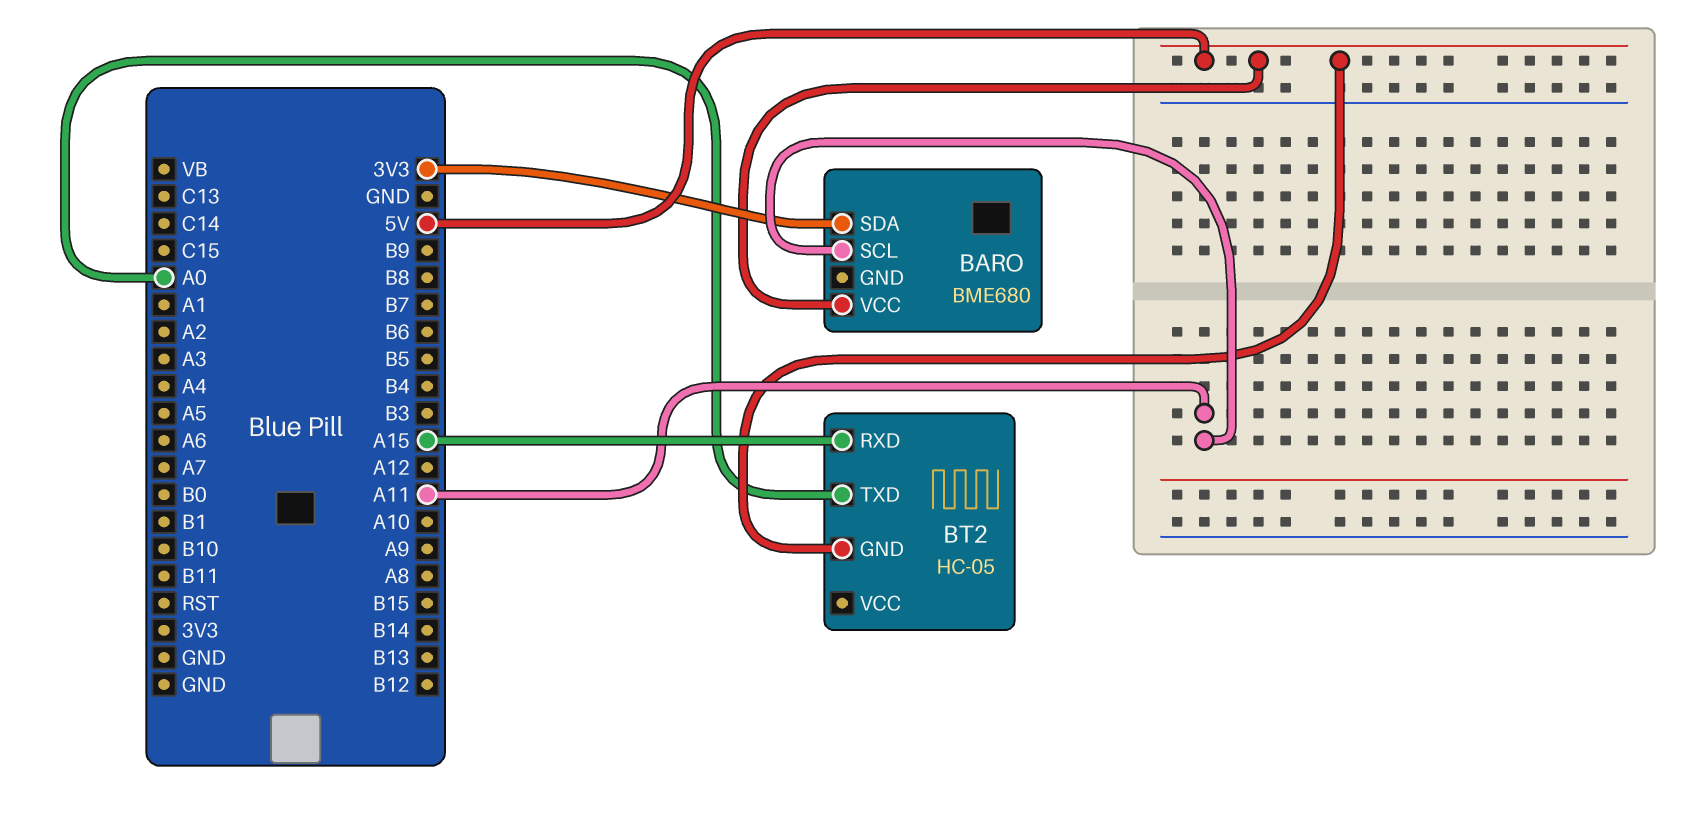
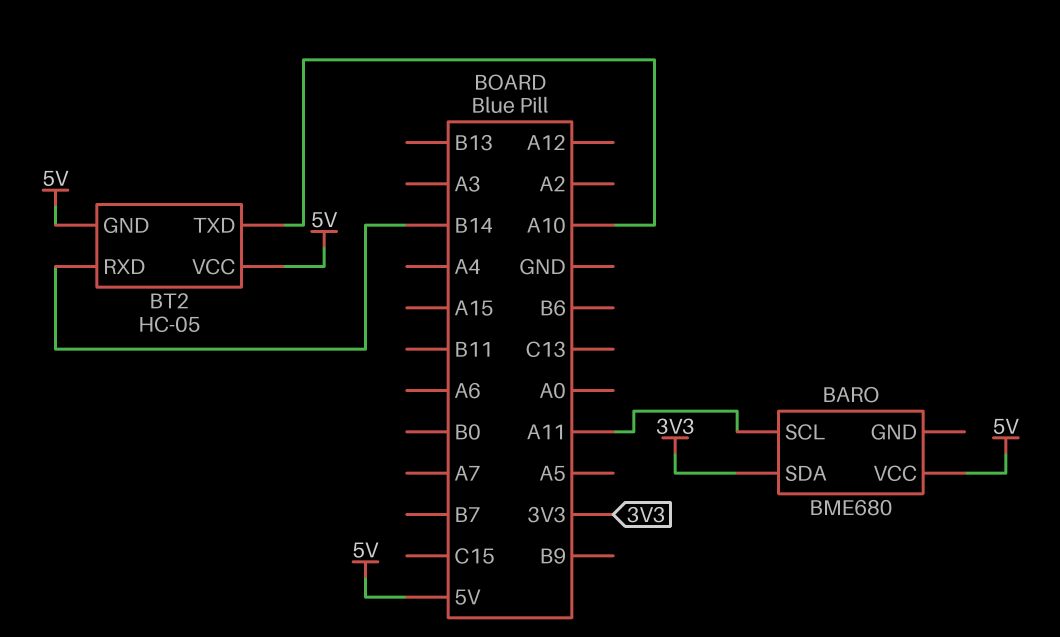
BT2 pin RXD: A15 -> B14
BT2 pin TXD: A0 -> A10
BT2 pin VCC: none -> 5V

